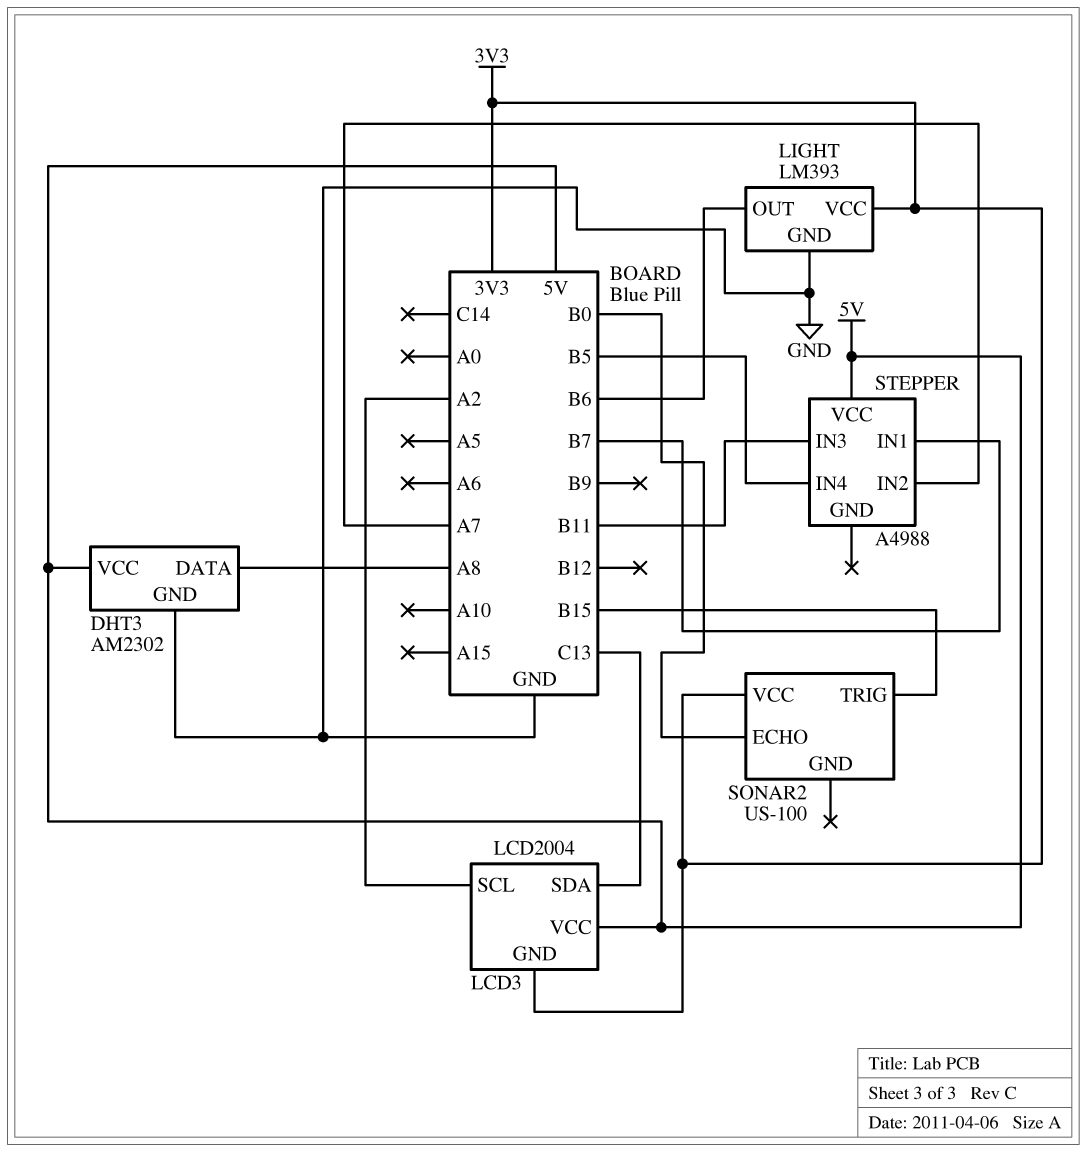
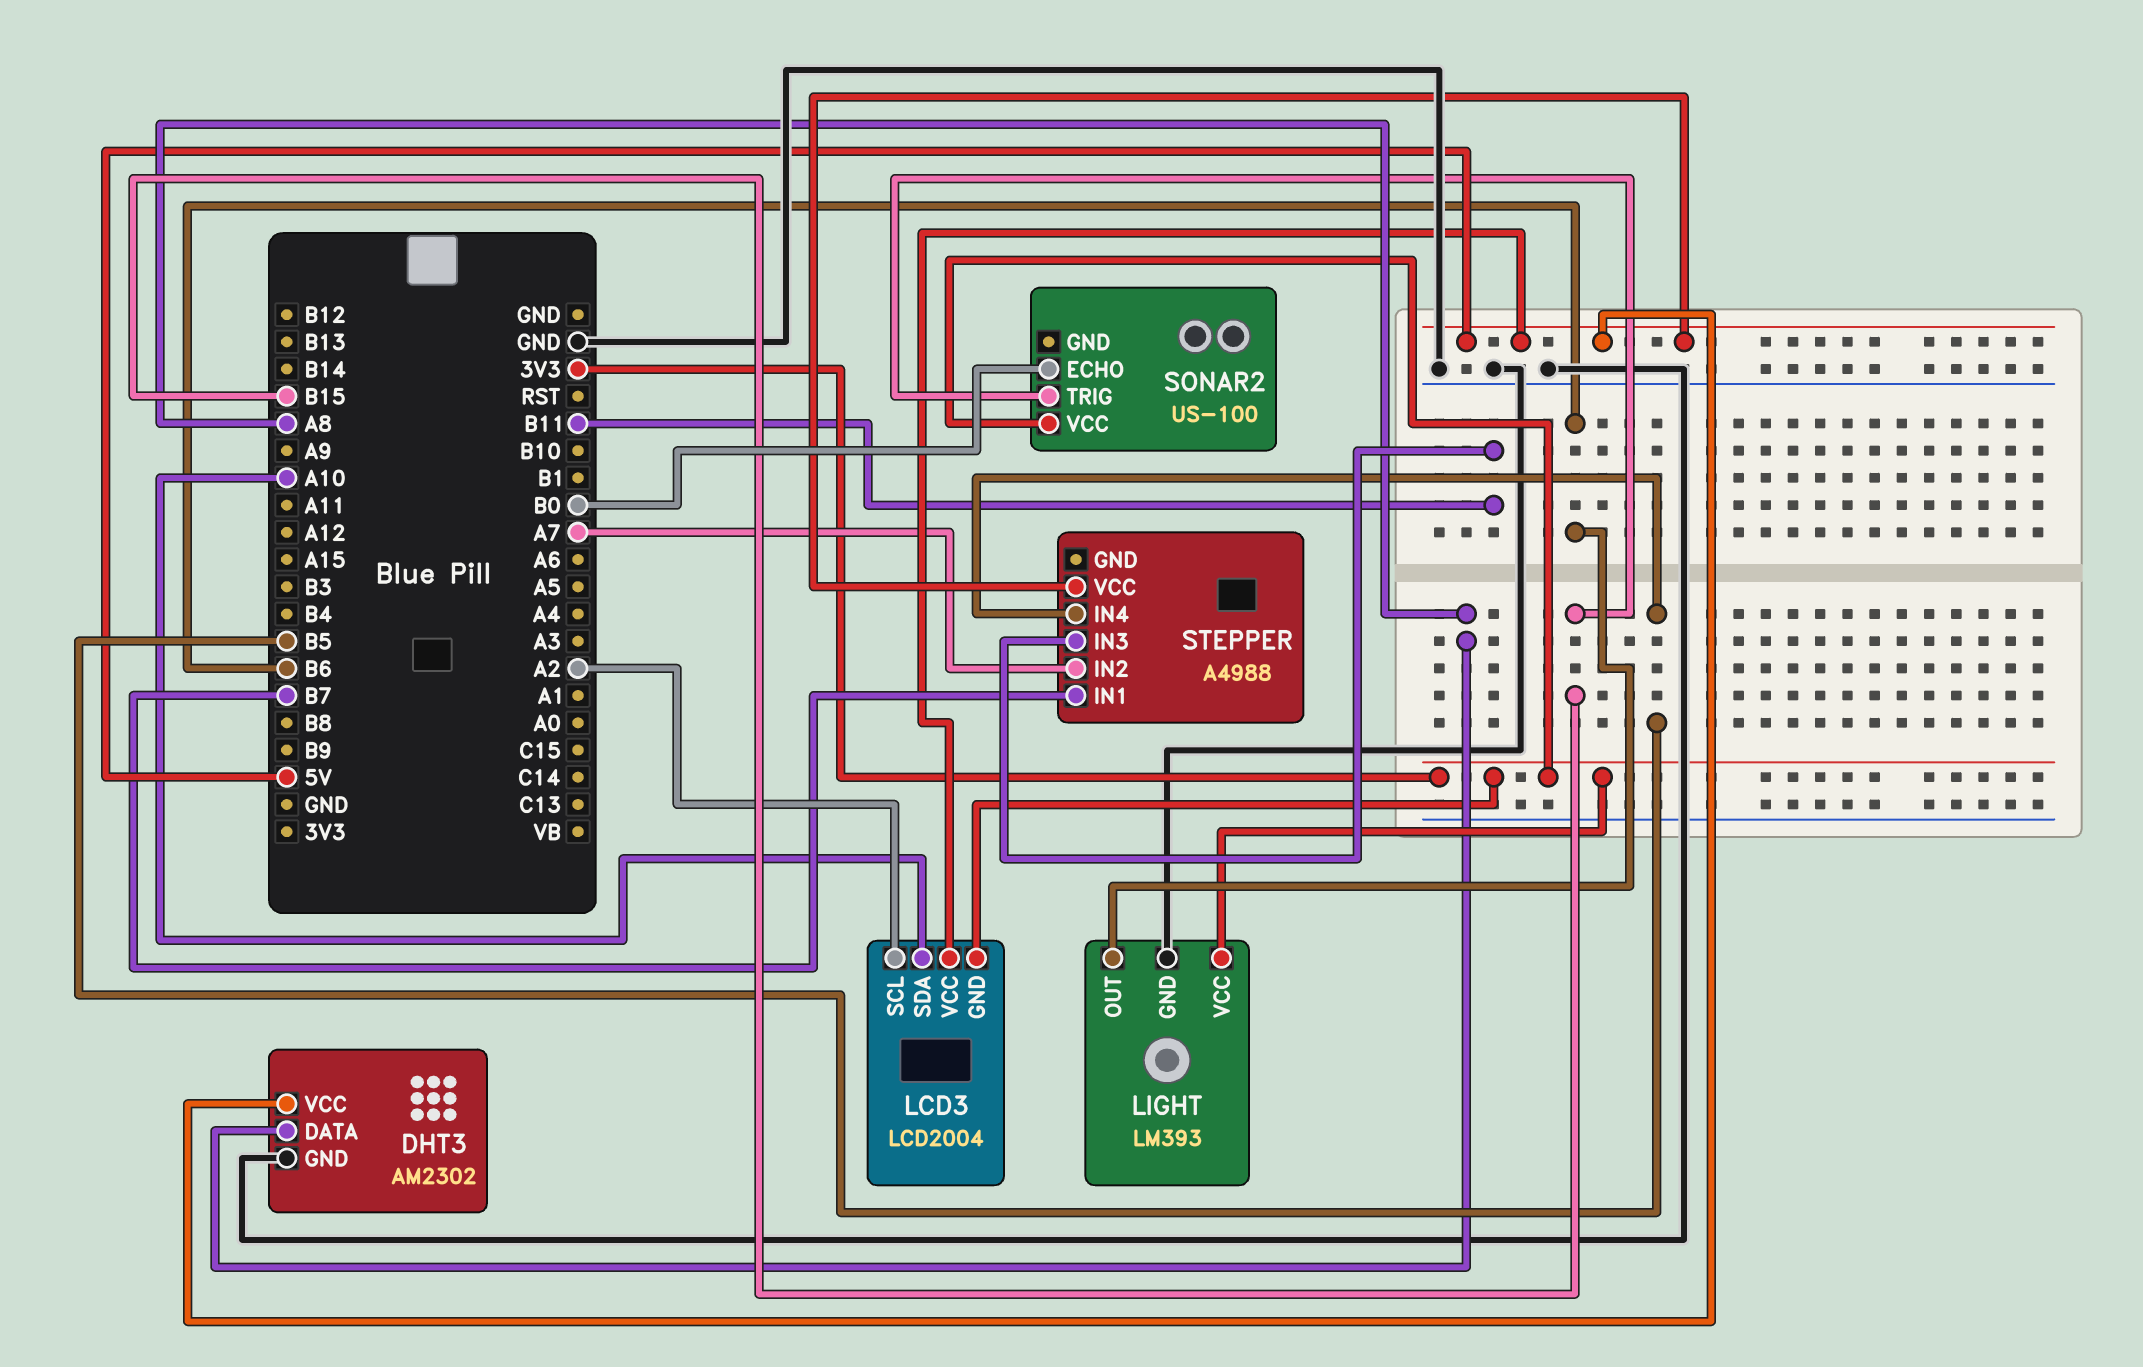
LCD3 pin SDA: C13 -> A10

